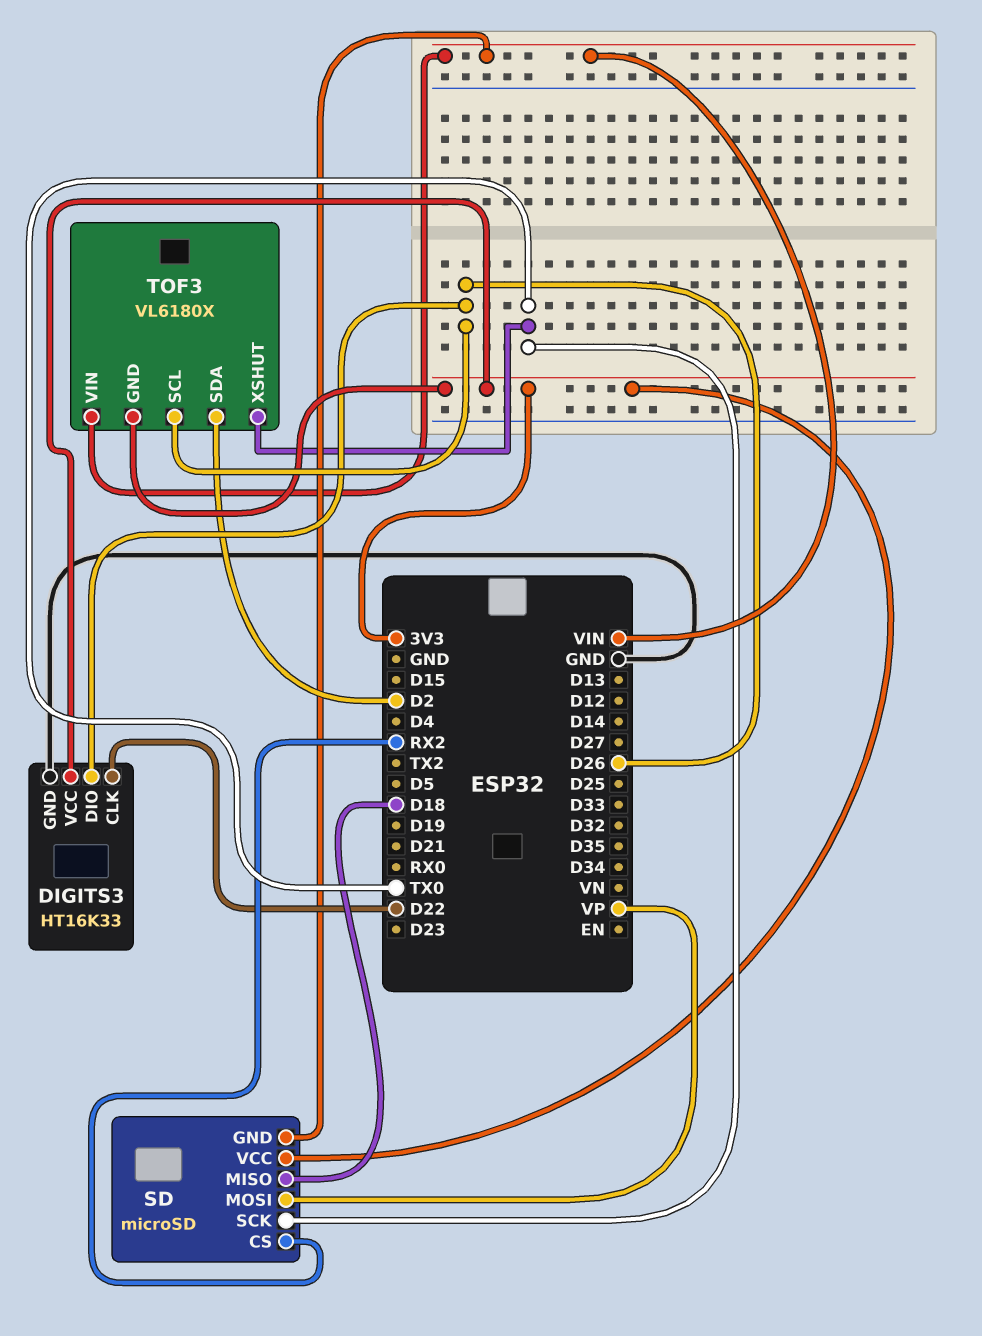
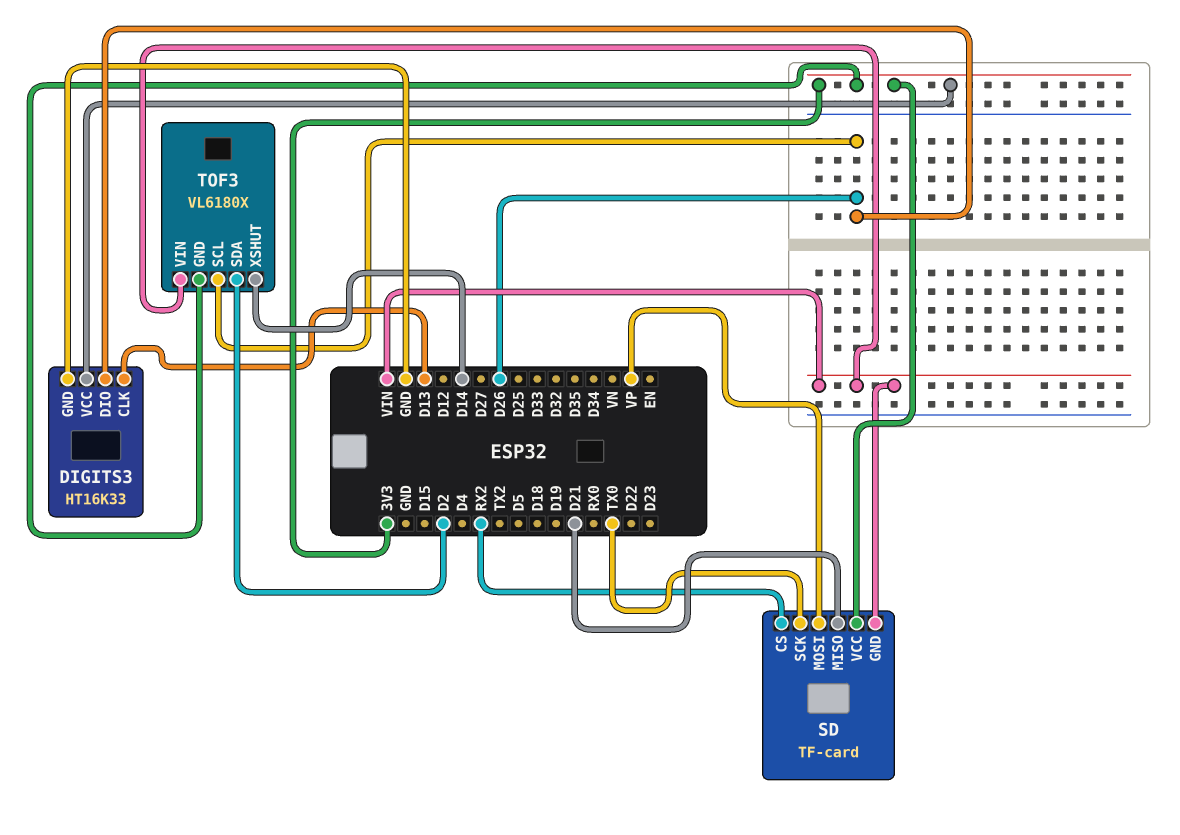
DIGITS3 pin CLK: D22 -> D13
SD: microSD -> TF-card
SD pin MISO: D18 -> D21
TOF3 pin XSHUT: TX0 -> D14

